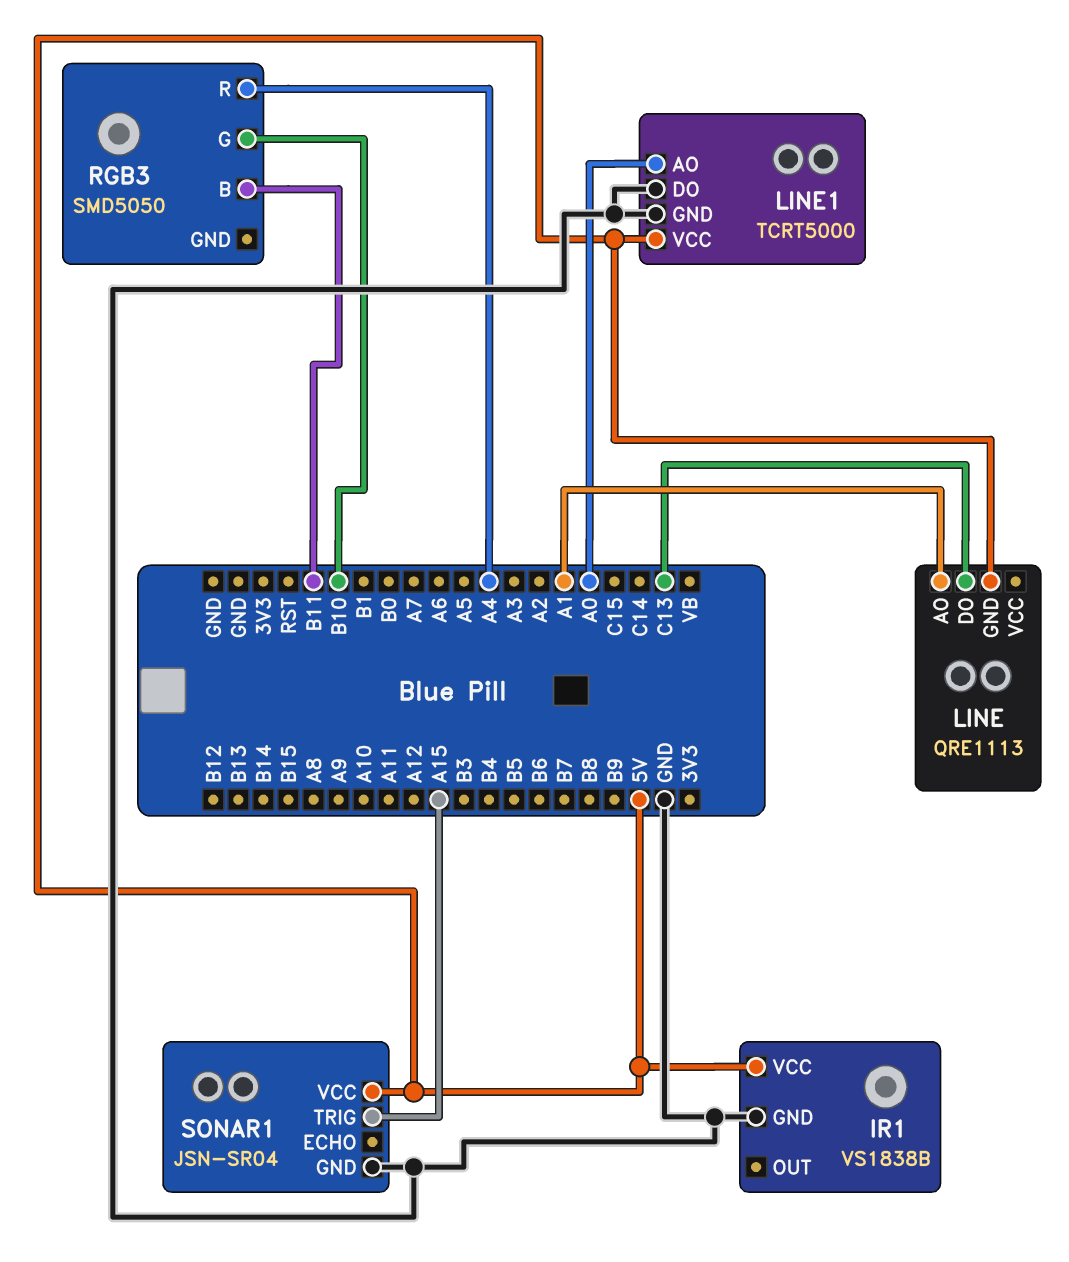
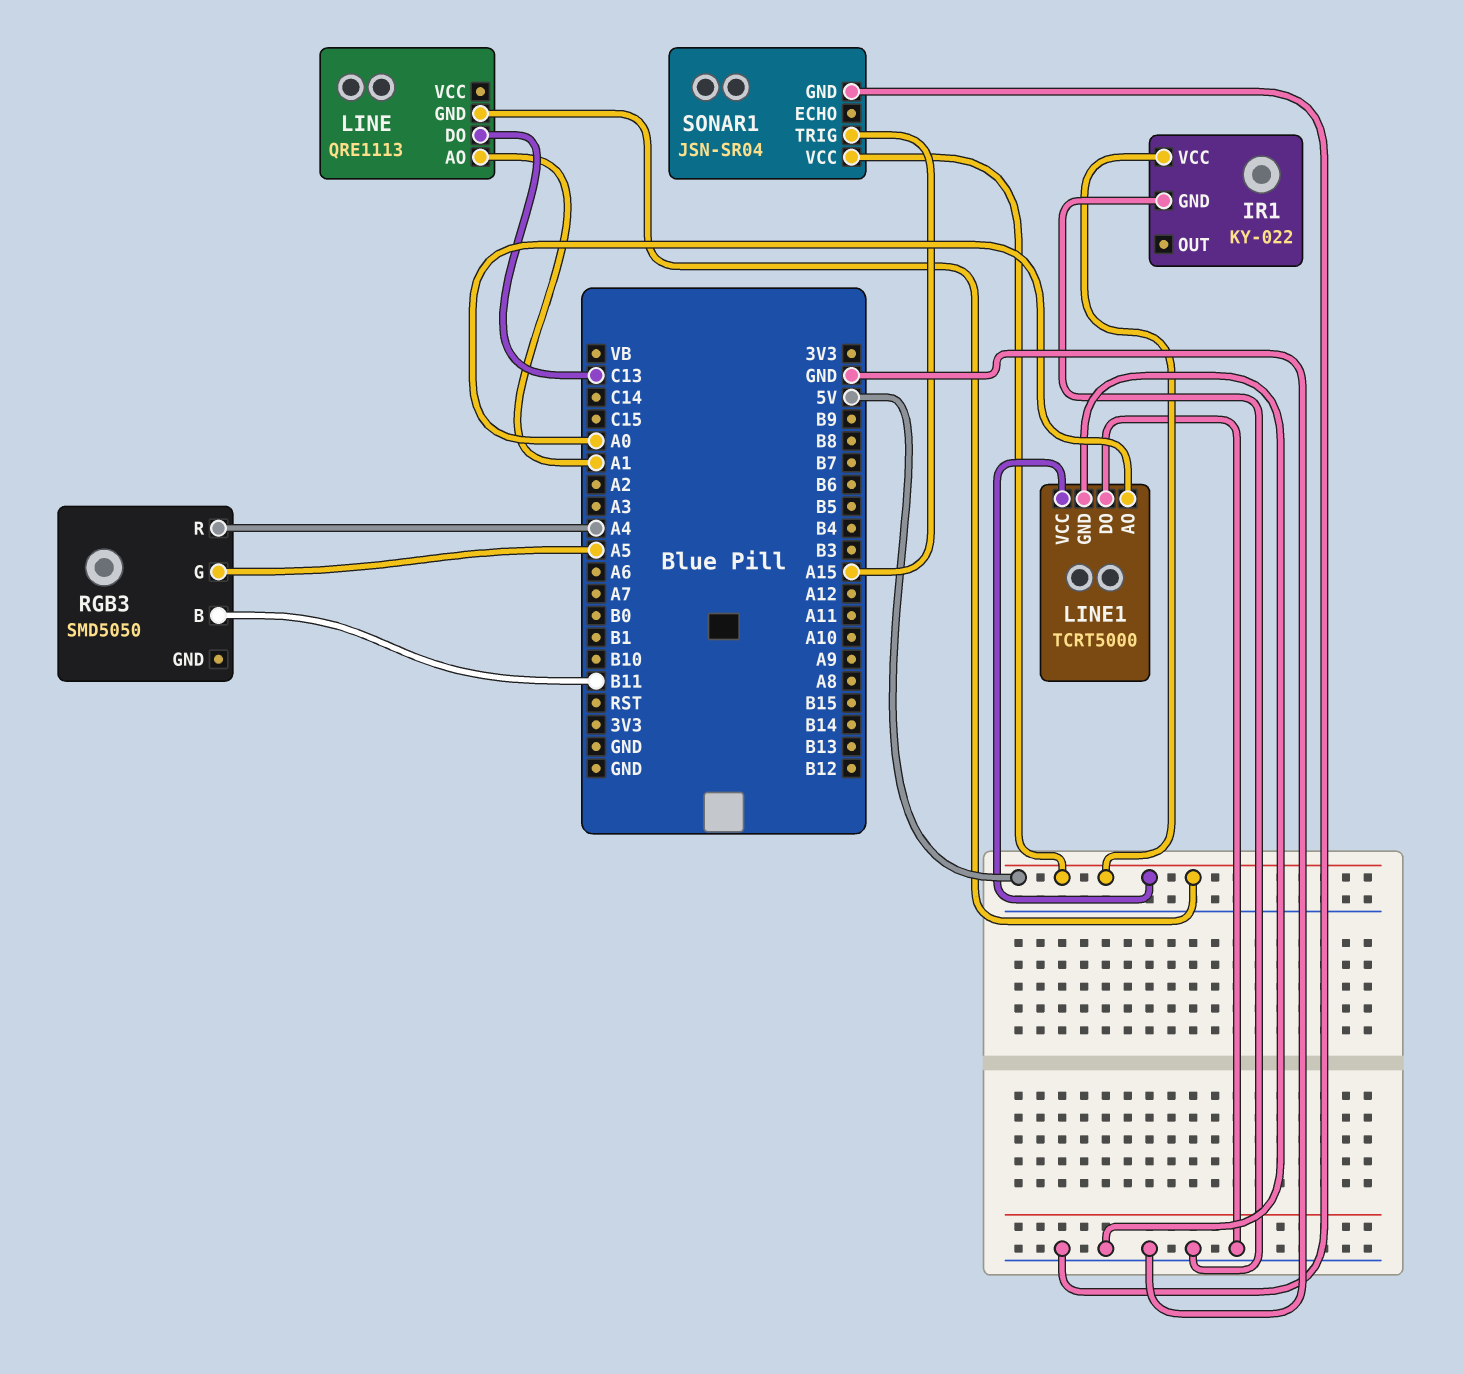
IR1: VS1838B -> KY-022
RGB3 pin G: B10 -> A5

